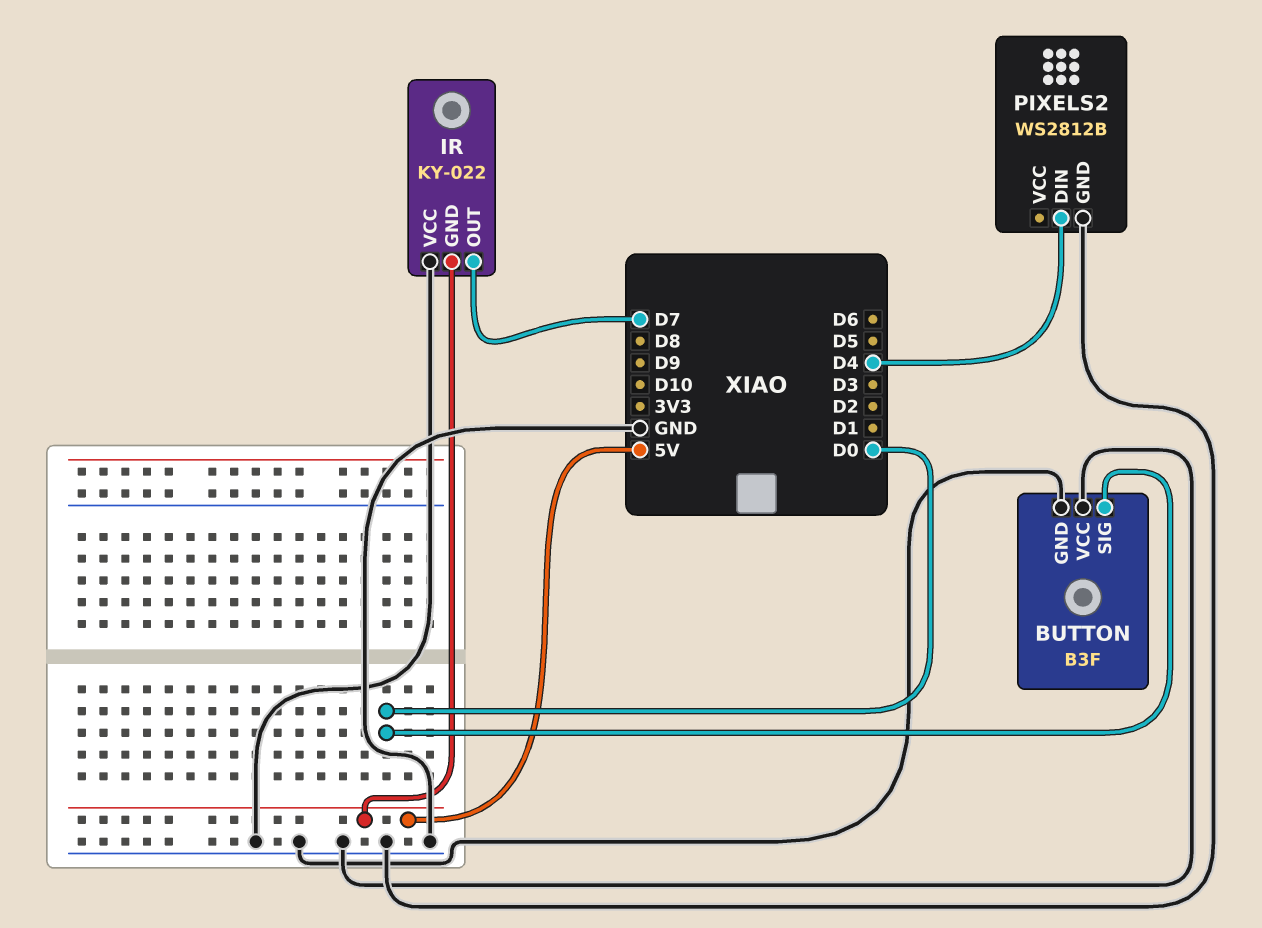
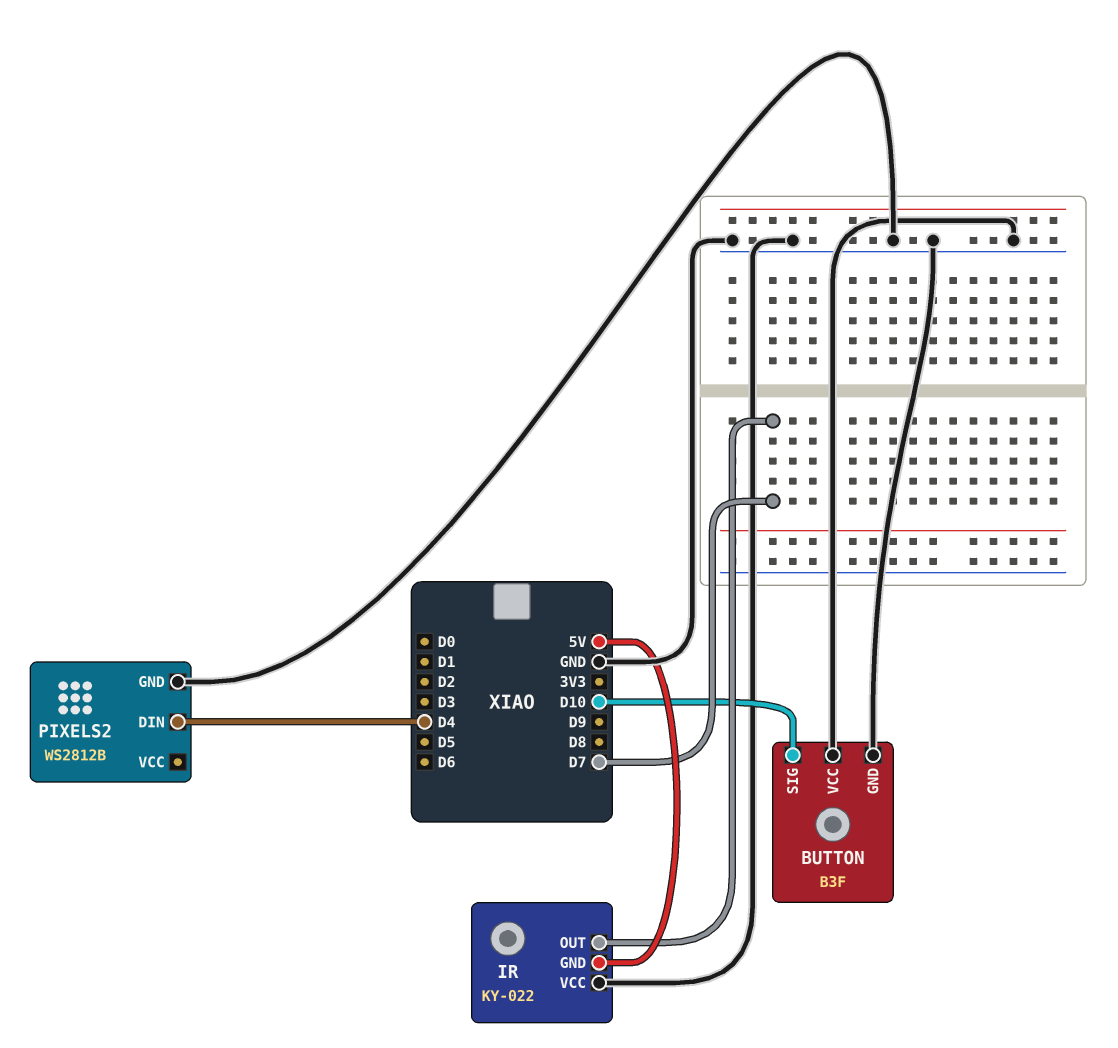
BUTTON pin SIG: D0 -> D10

